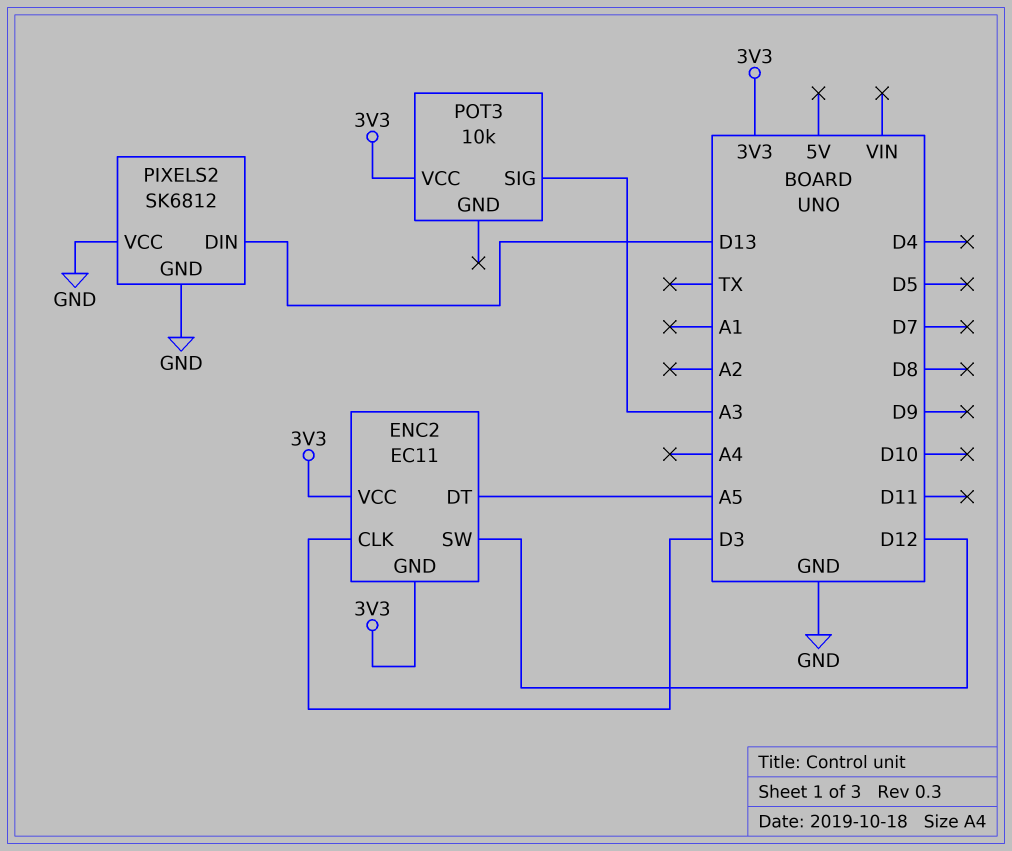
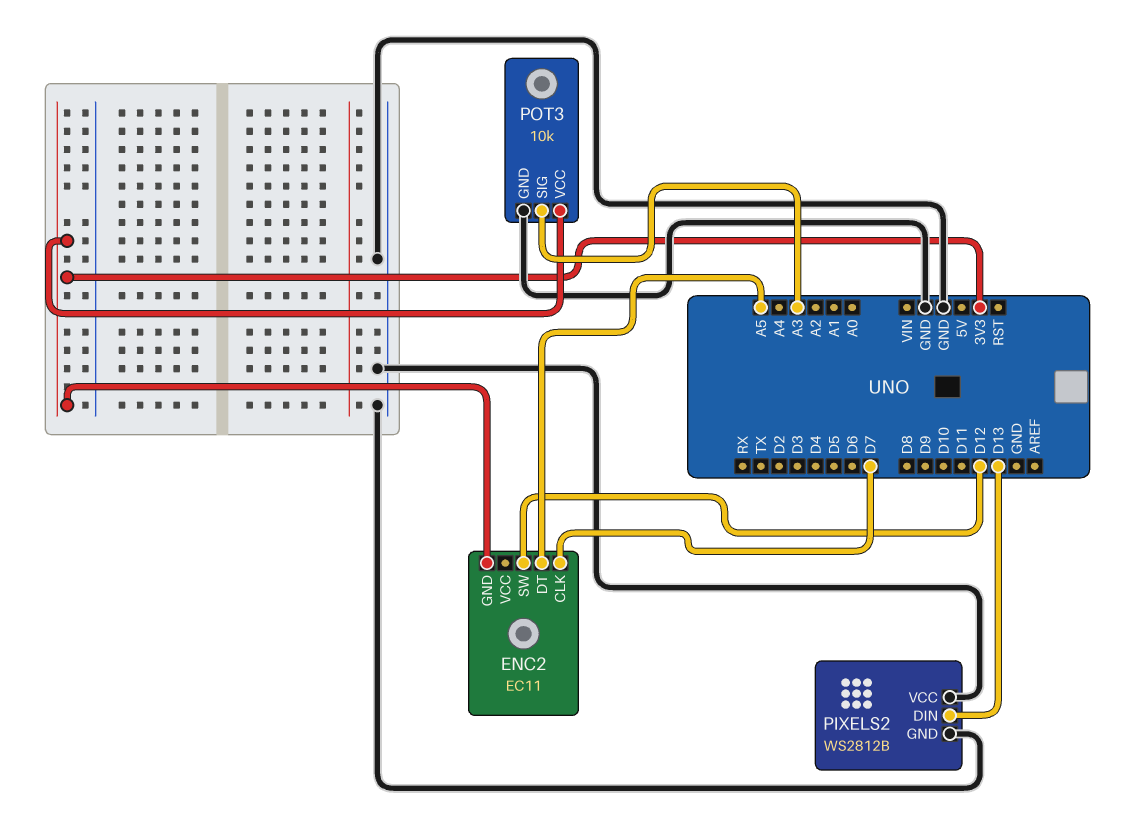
ENC2 pin CLK: D3 -> D7
ENC2 pin VCC: 3V3 -> none
PIXELS2: SK6812 -> WS2812B
POT3 pin GND: none -> GND

